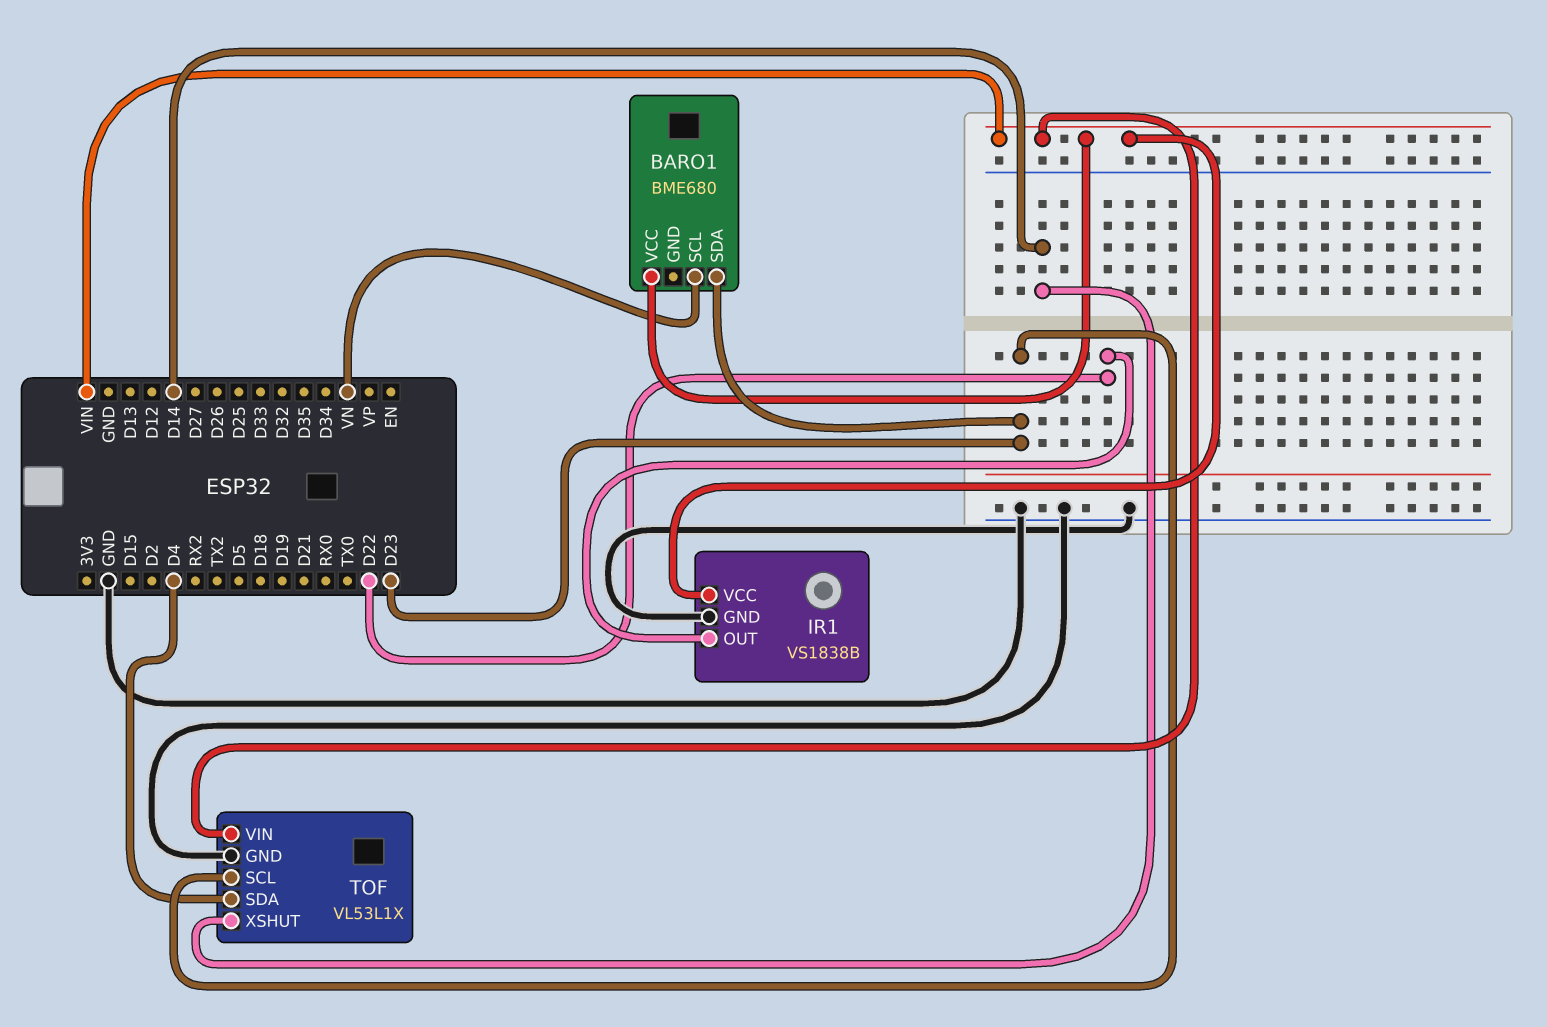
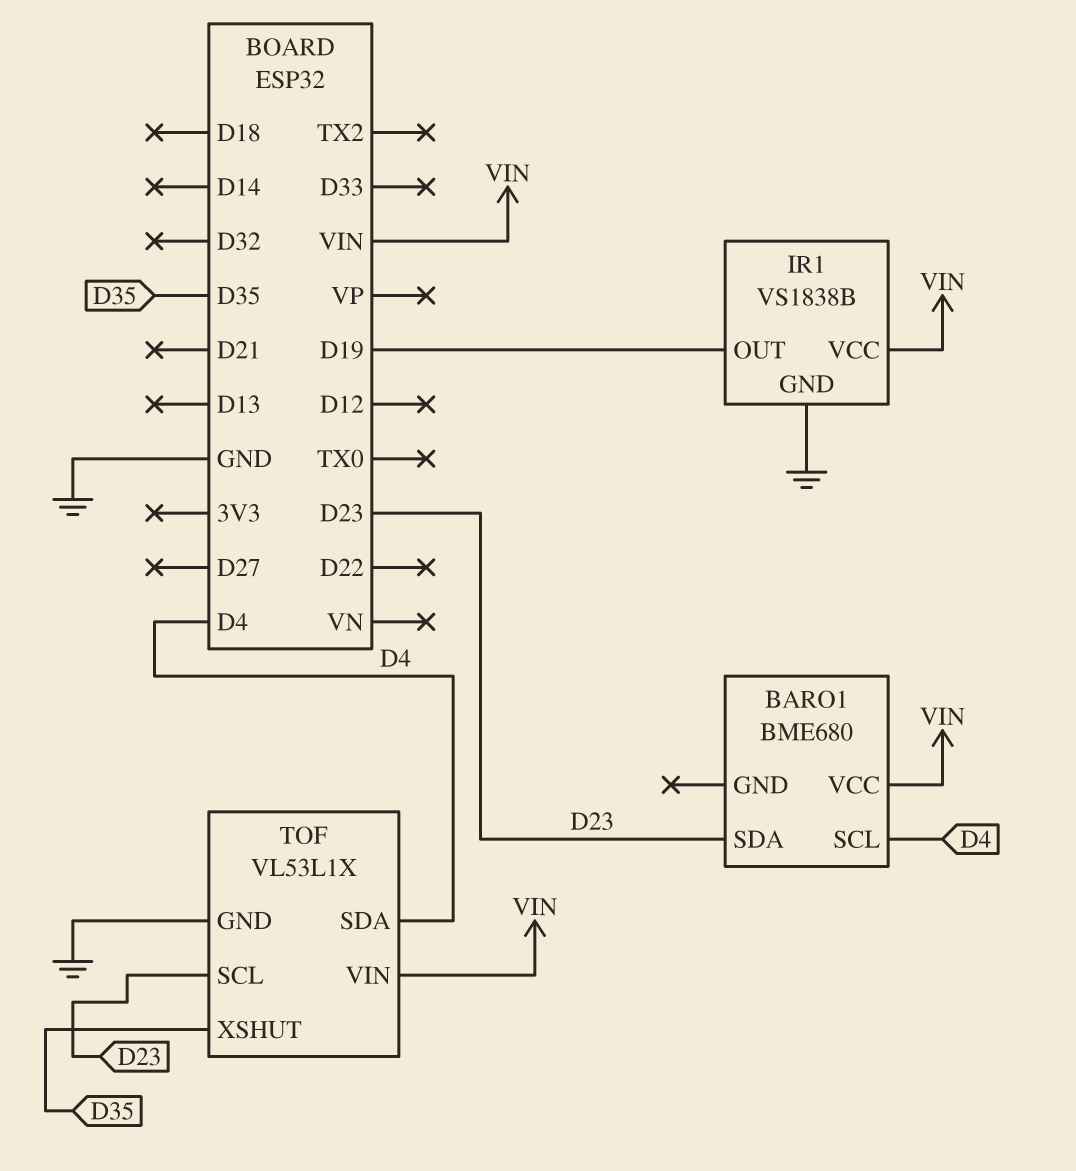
BARO1 pin SCL: VN -> D4
IR1 pin OUT: D22 -> D19
TOF pin XSHUT: D14 -> D35

